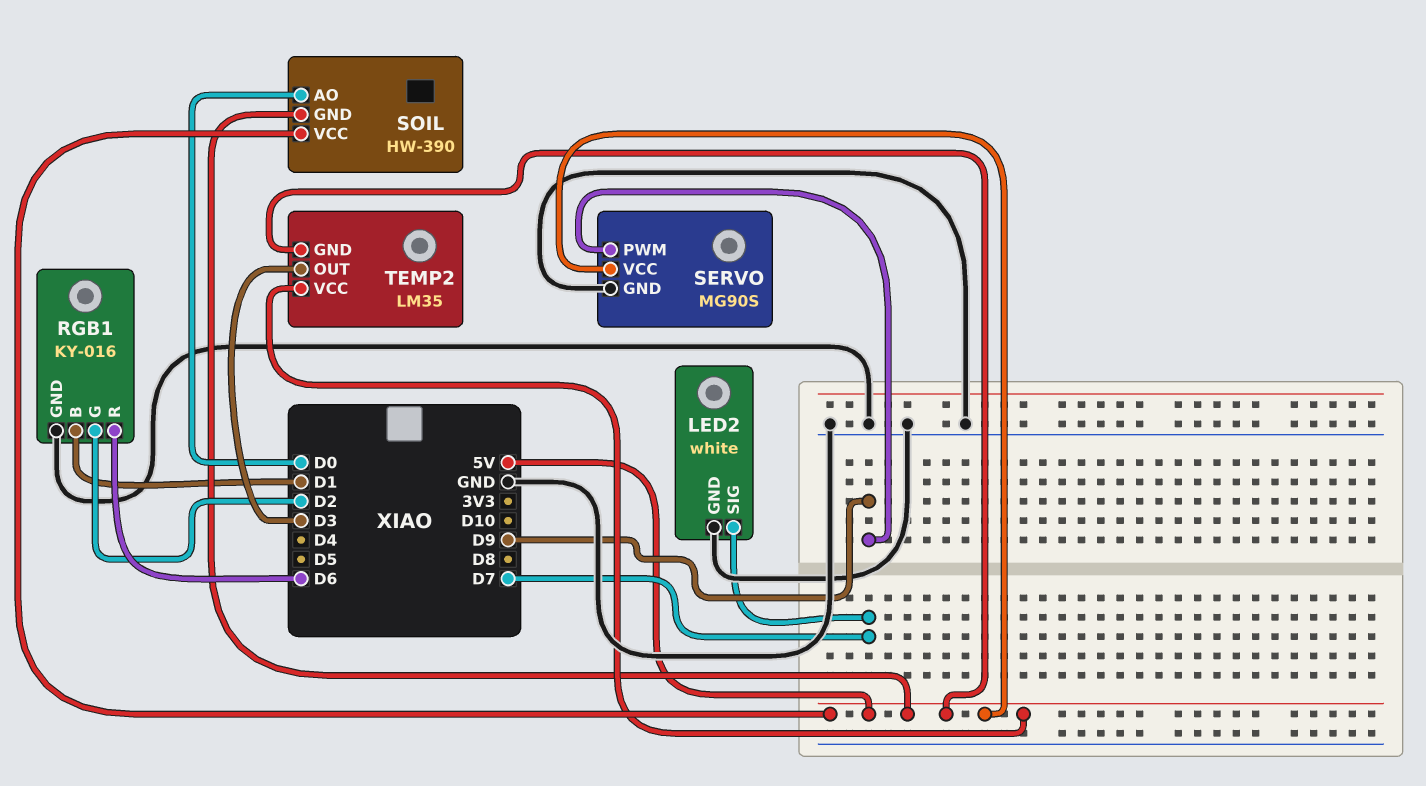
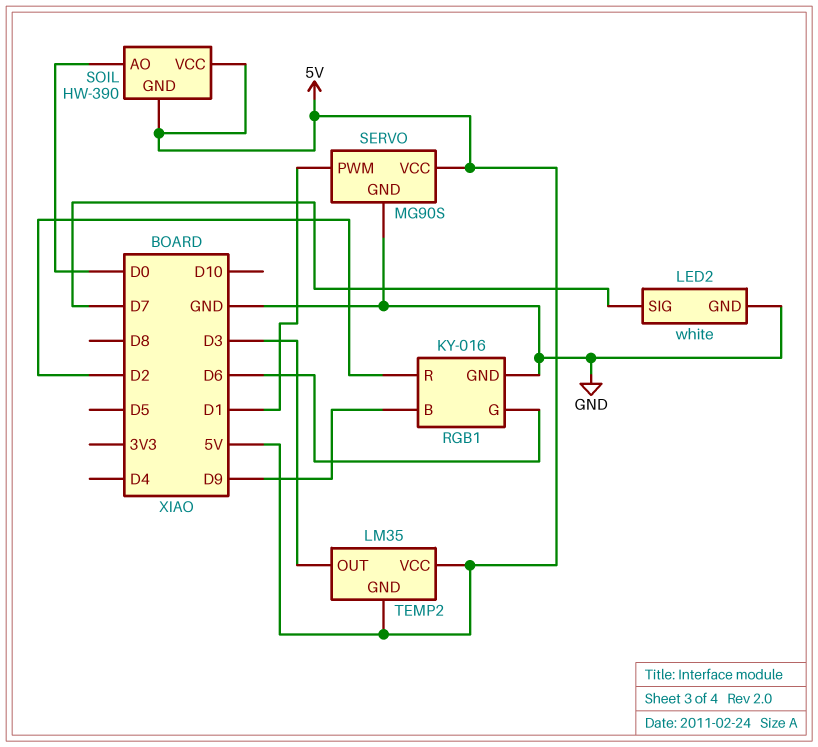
RGB1 pin B: D1 -> D9
RGB1 pin G: D2 -> D6
RGB1 pin R: D6 -> D2
SERVO pin PWM: D9 -> D1

